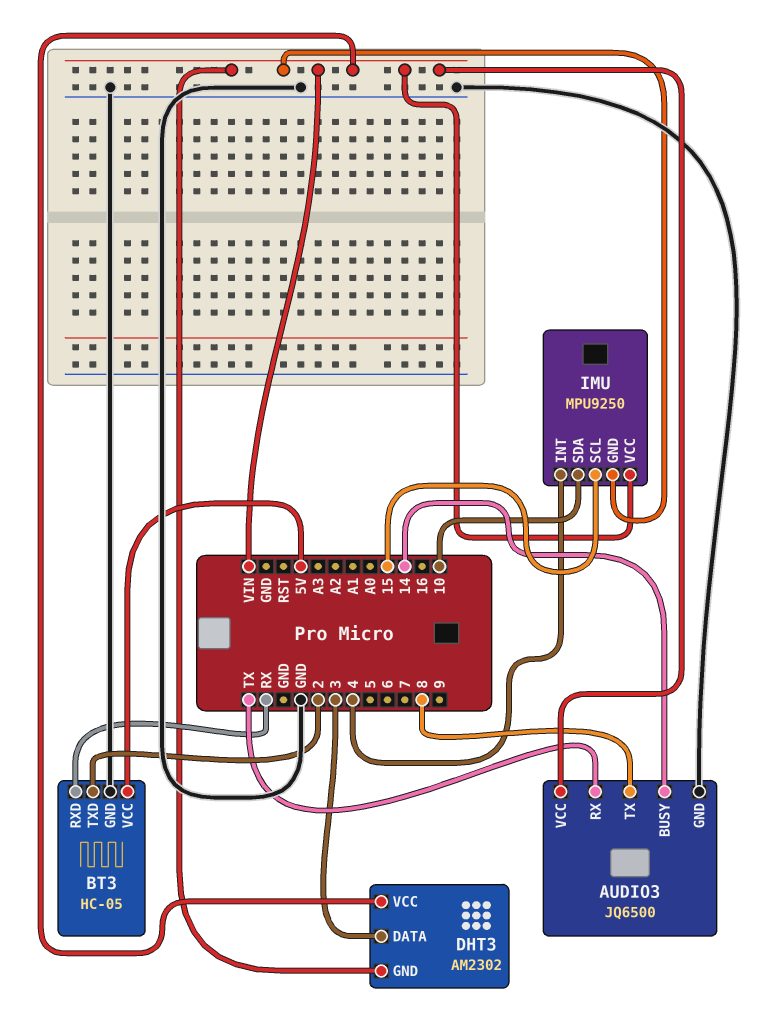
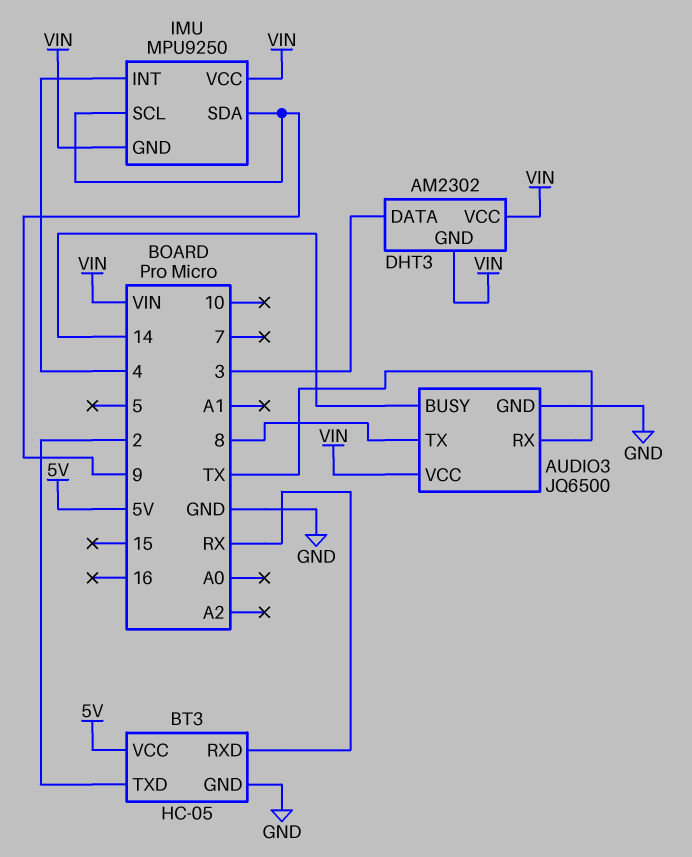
IMU pin SCL: 15 -> 9
IMU pin SDA: 10 -> 9

